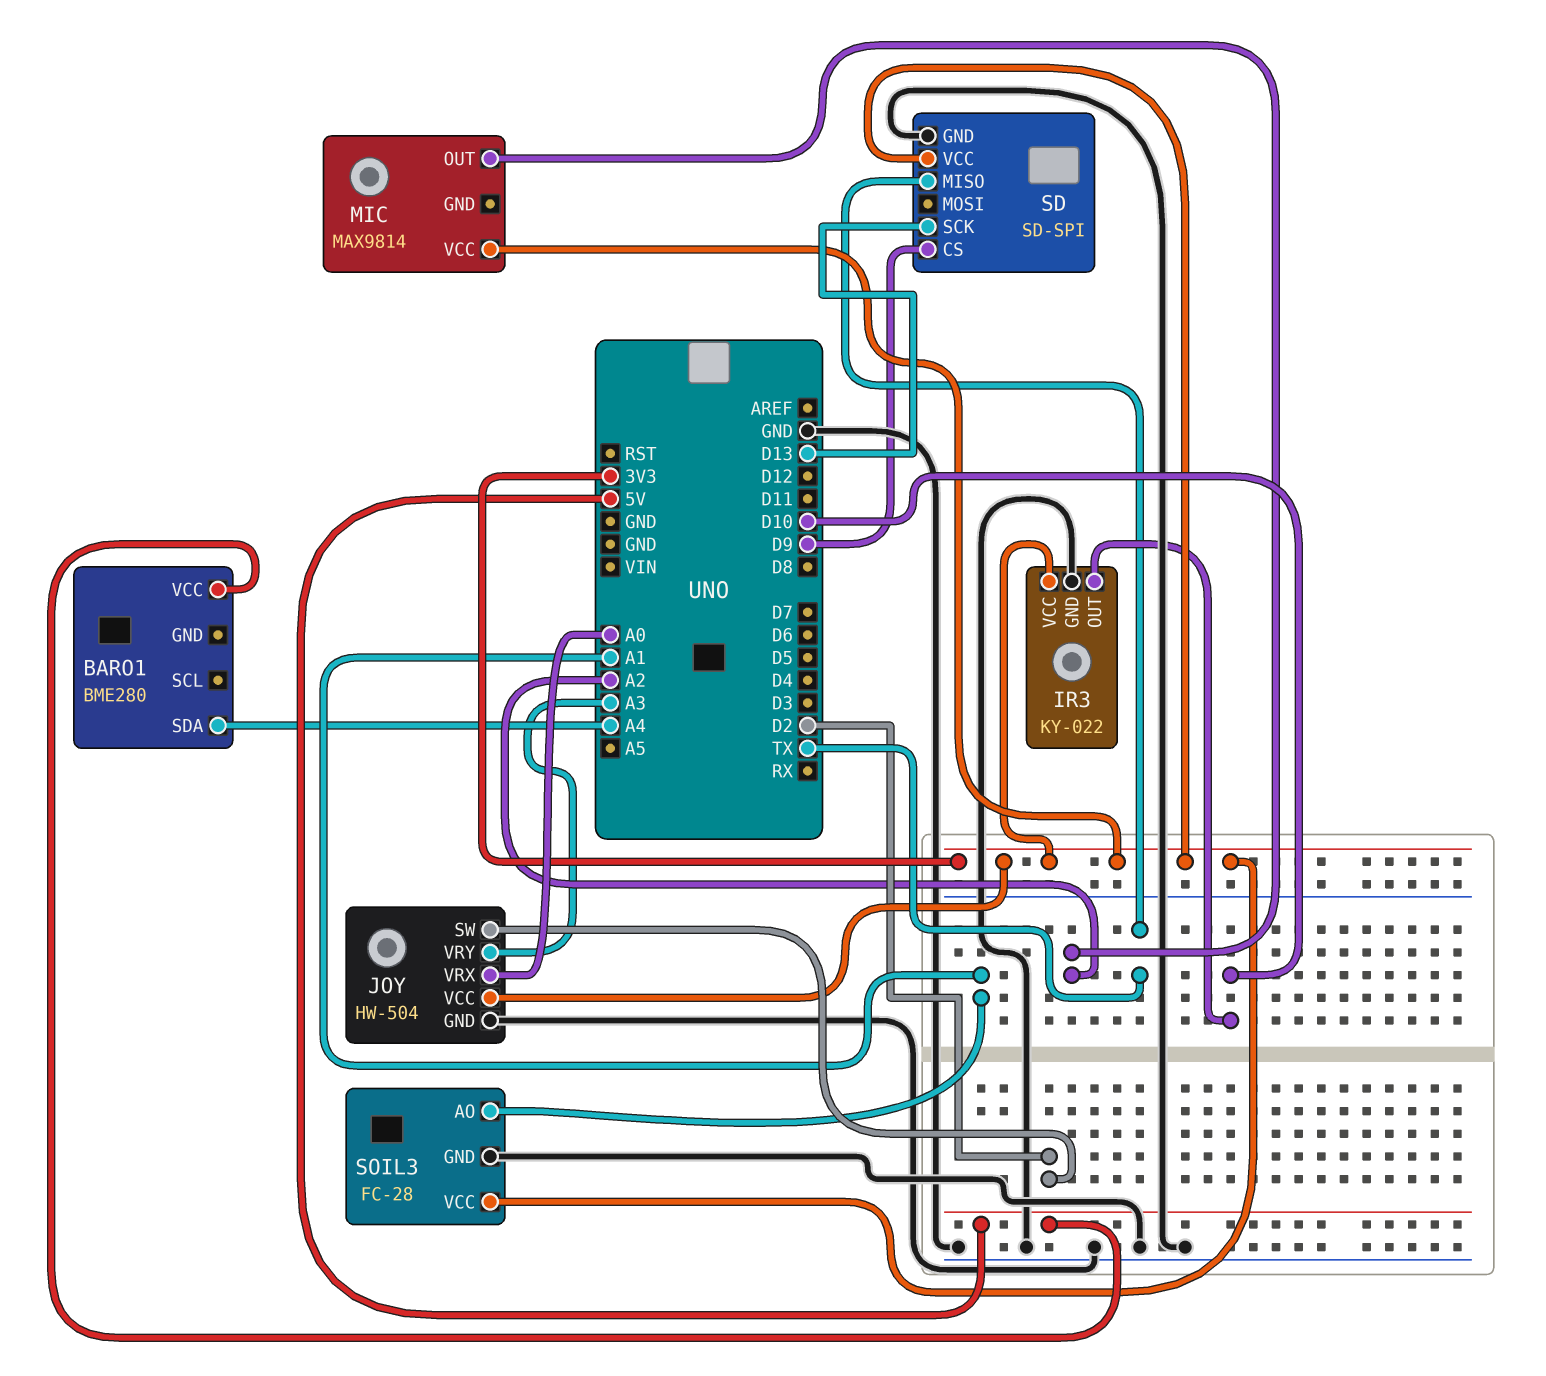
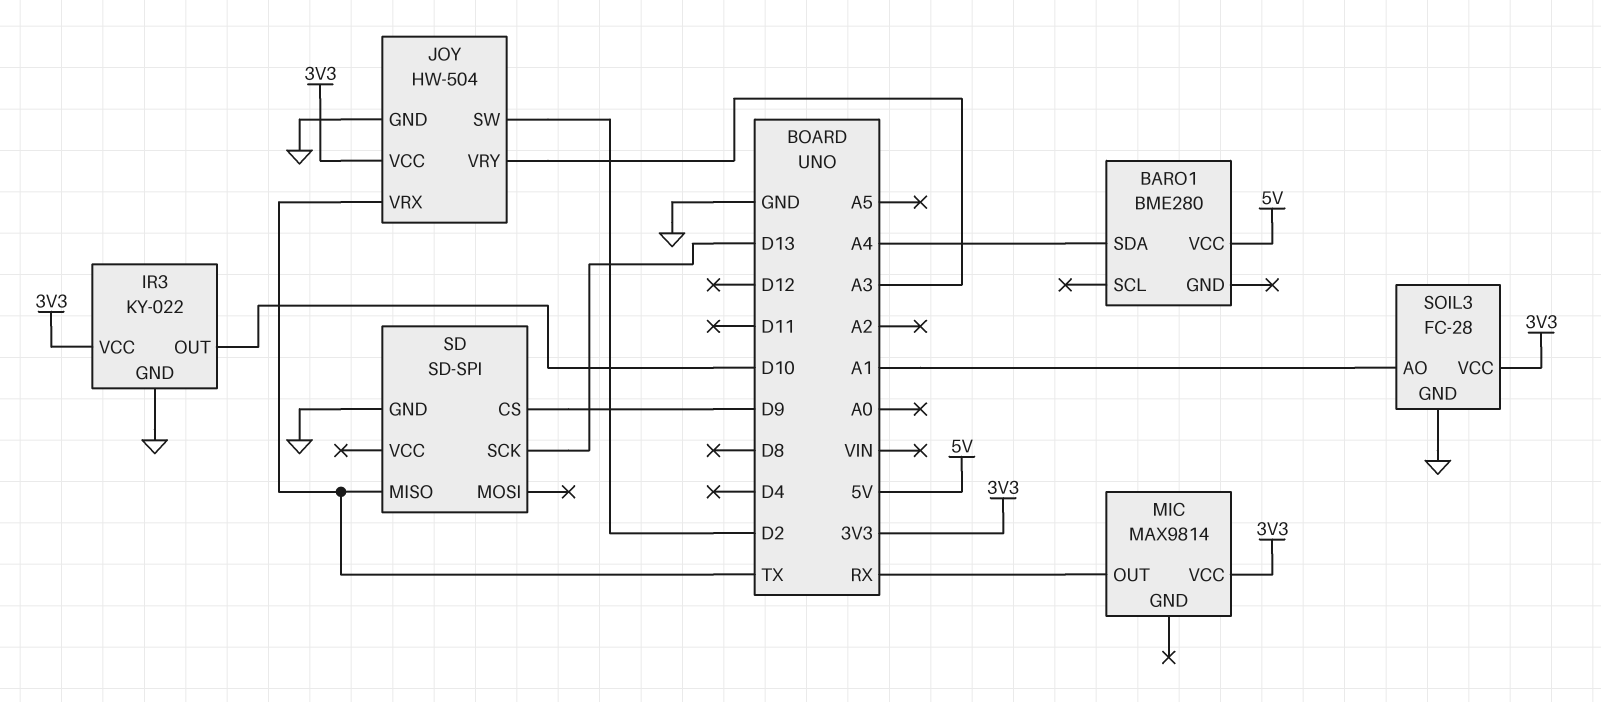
JOY pin VRX: A0 -> TX
MIC pin OUT: A2 -> RX
SD pin VCC: 3V3 -> none

